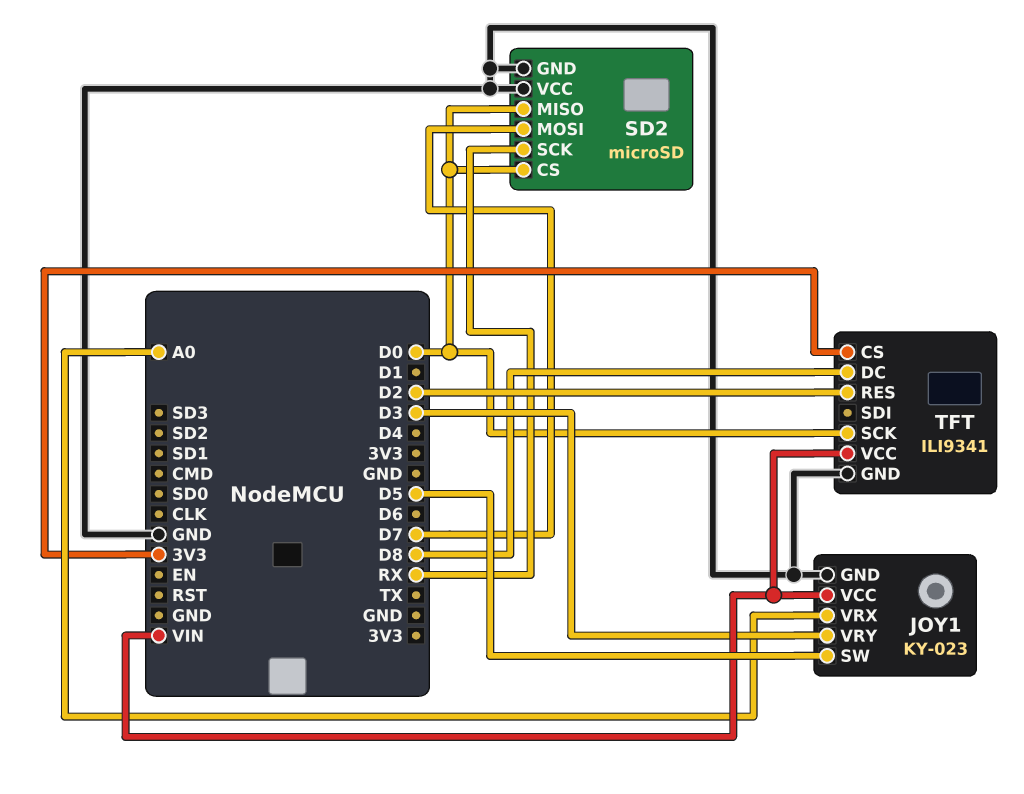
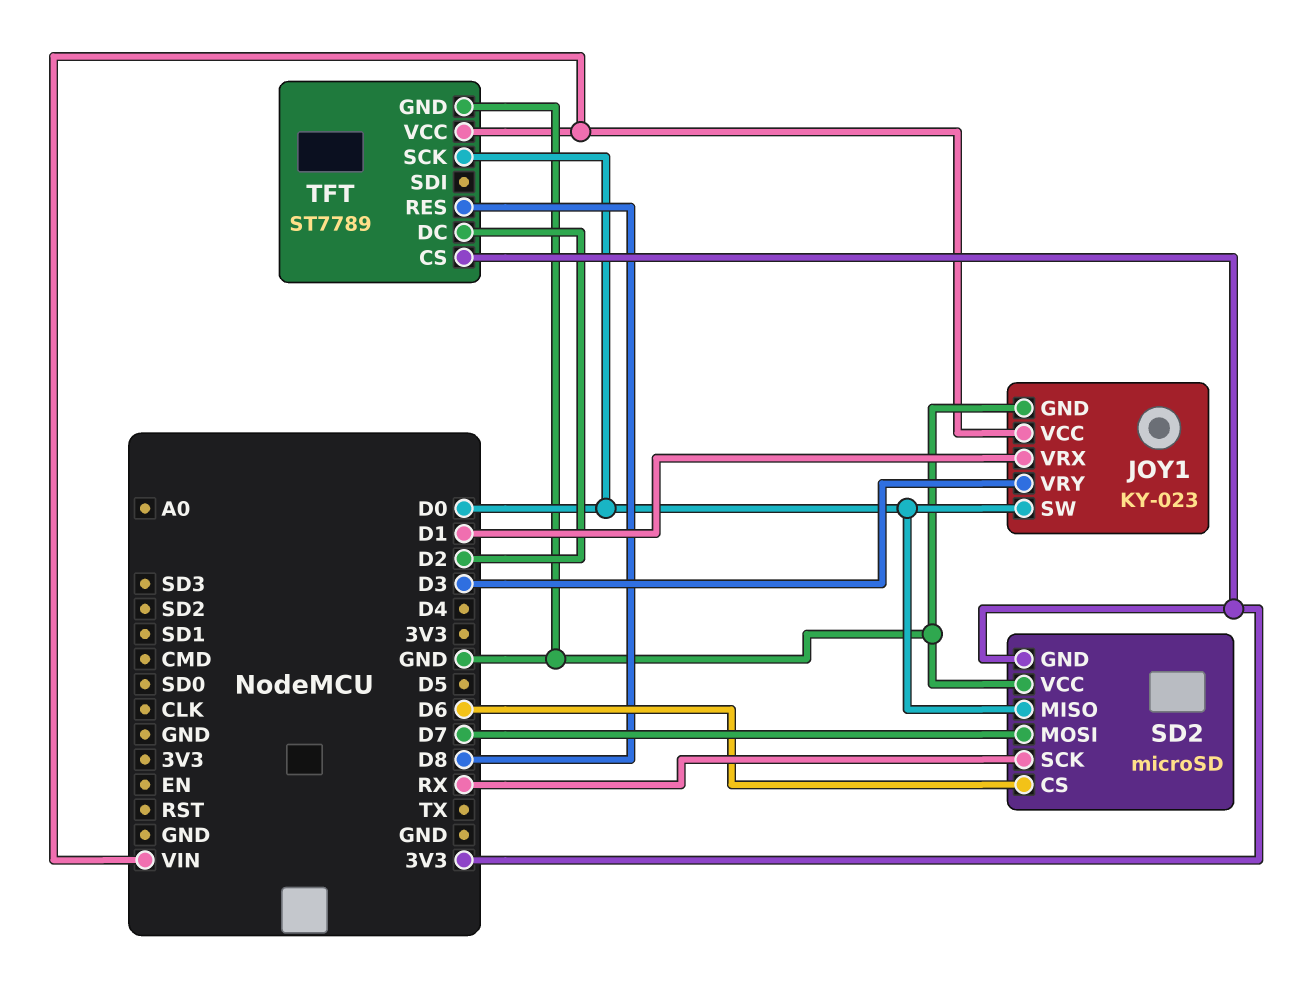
JOY1 pin SW: D5 -> D0
JOY1 pin VRX: A0 -> D1
SD2 pin CS: D0 -> D6
SD2 pin GND: GND -> 3V3
TFT: ILI9341 -> ST7789
TFT pin DC: D8 -> D2
TFT pin RES: D2 -> D8

